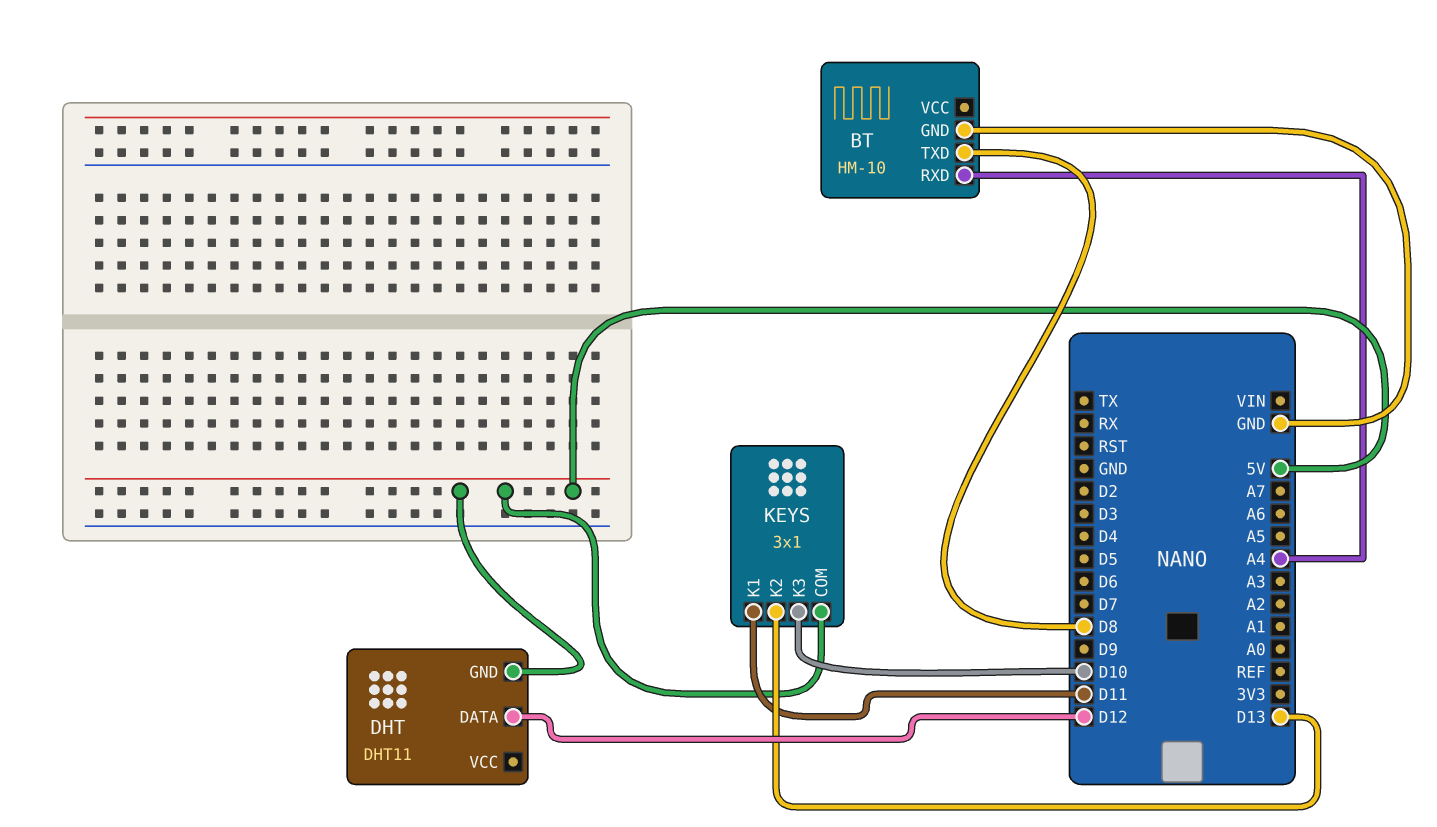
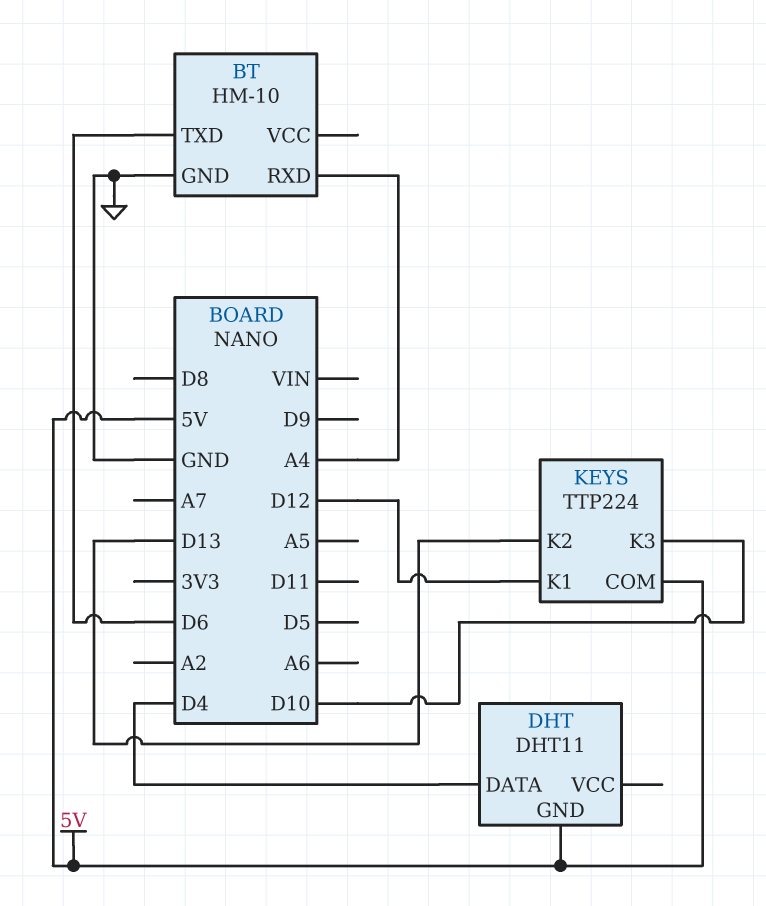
BT pin TXD: D8 -> D6
DHT pin DATA: D12 -> D4
KEYS: 3x1 -> TTP224
KEYS pin K1: D11 -> D12

